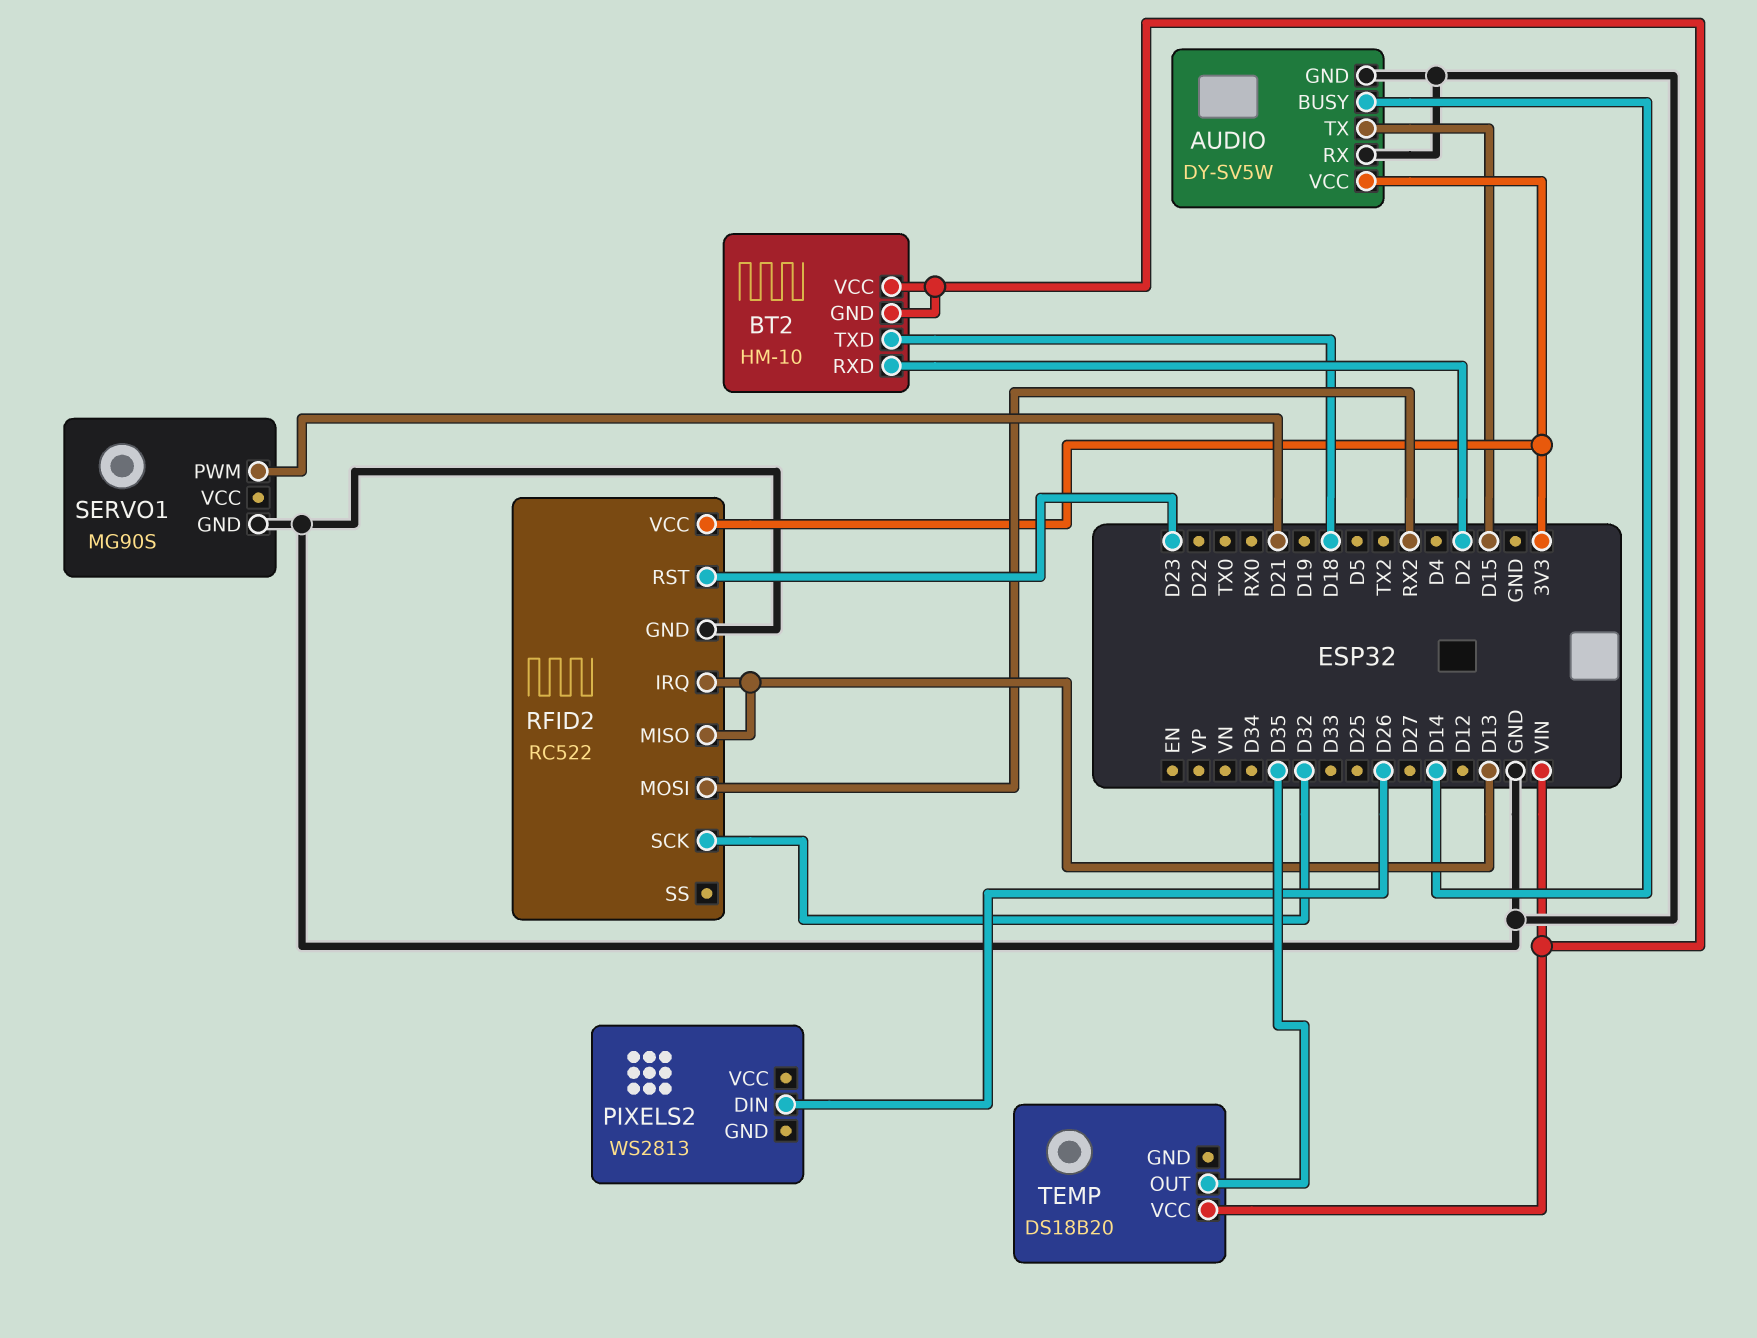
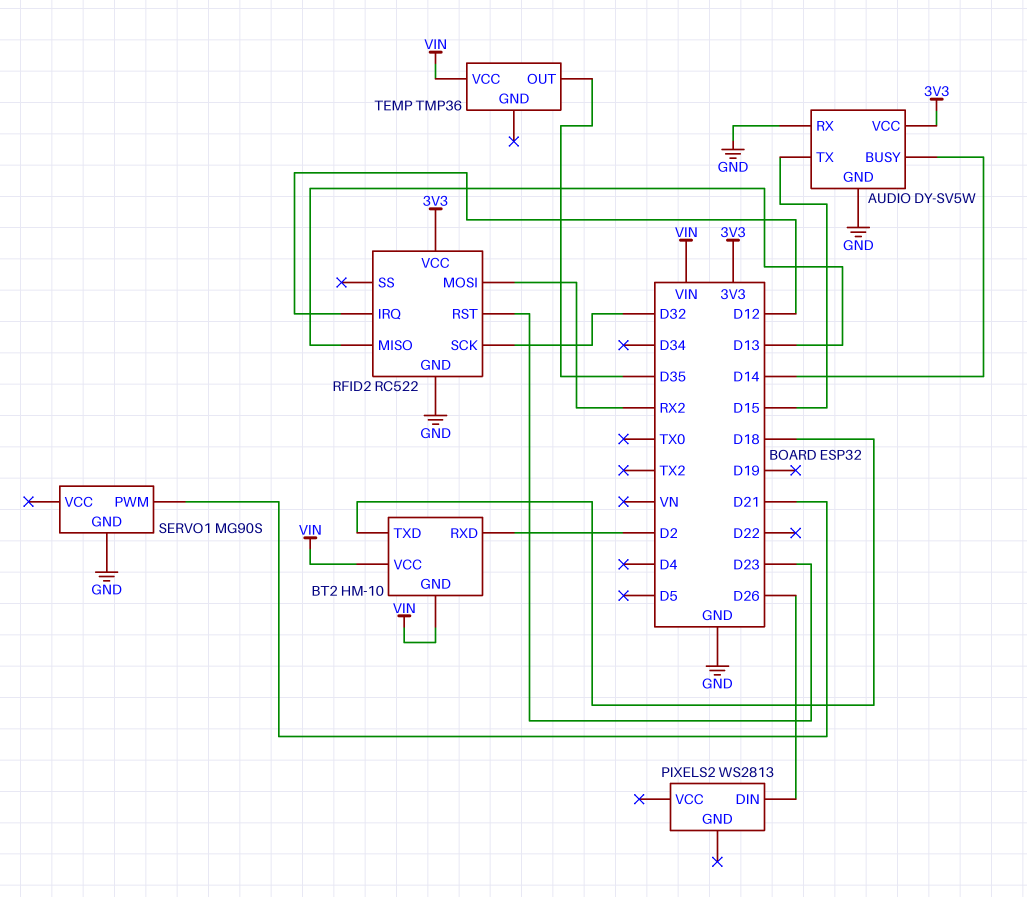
RFID2 pin IRQ: D13 -> D12
TEMP: DS18B20 -> TMP36

